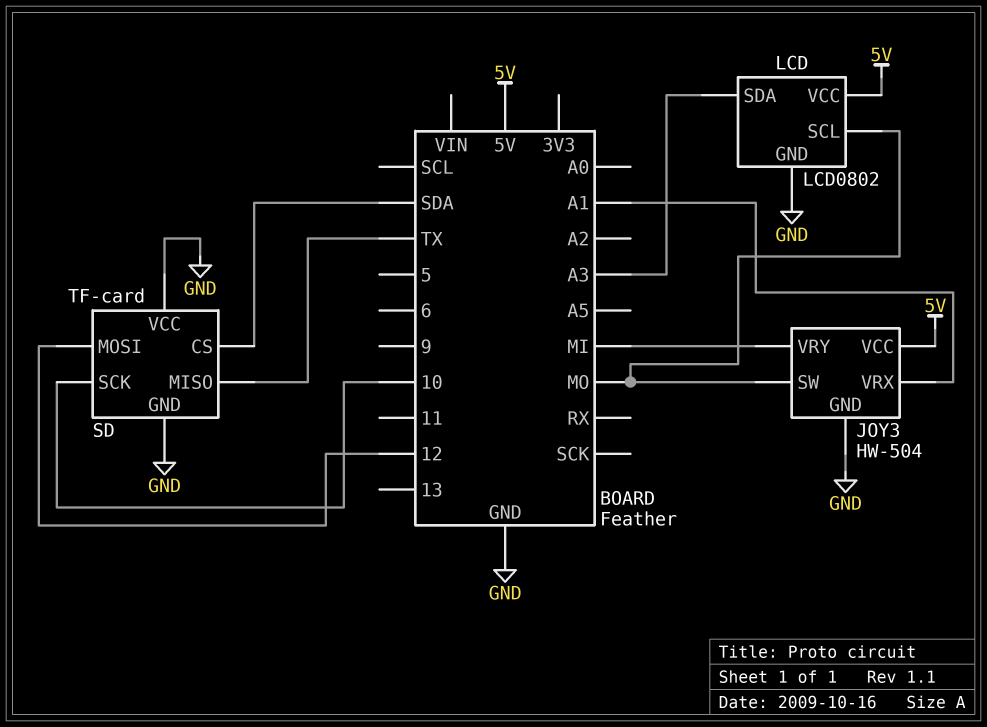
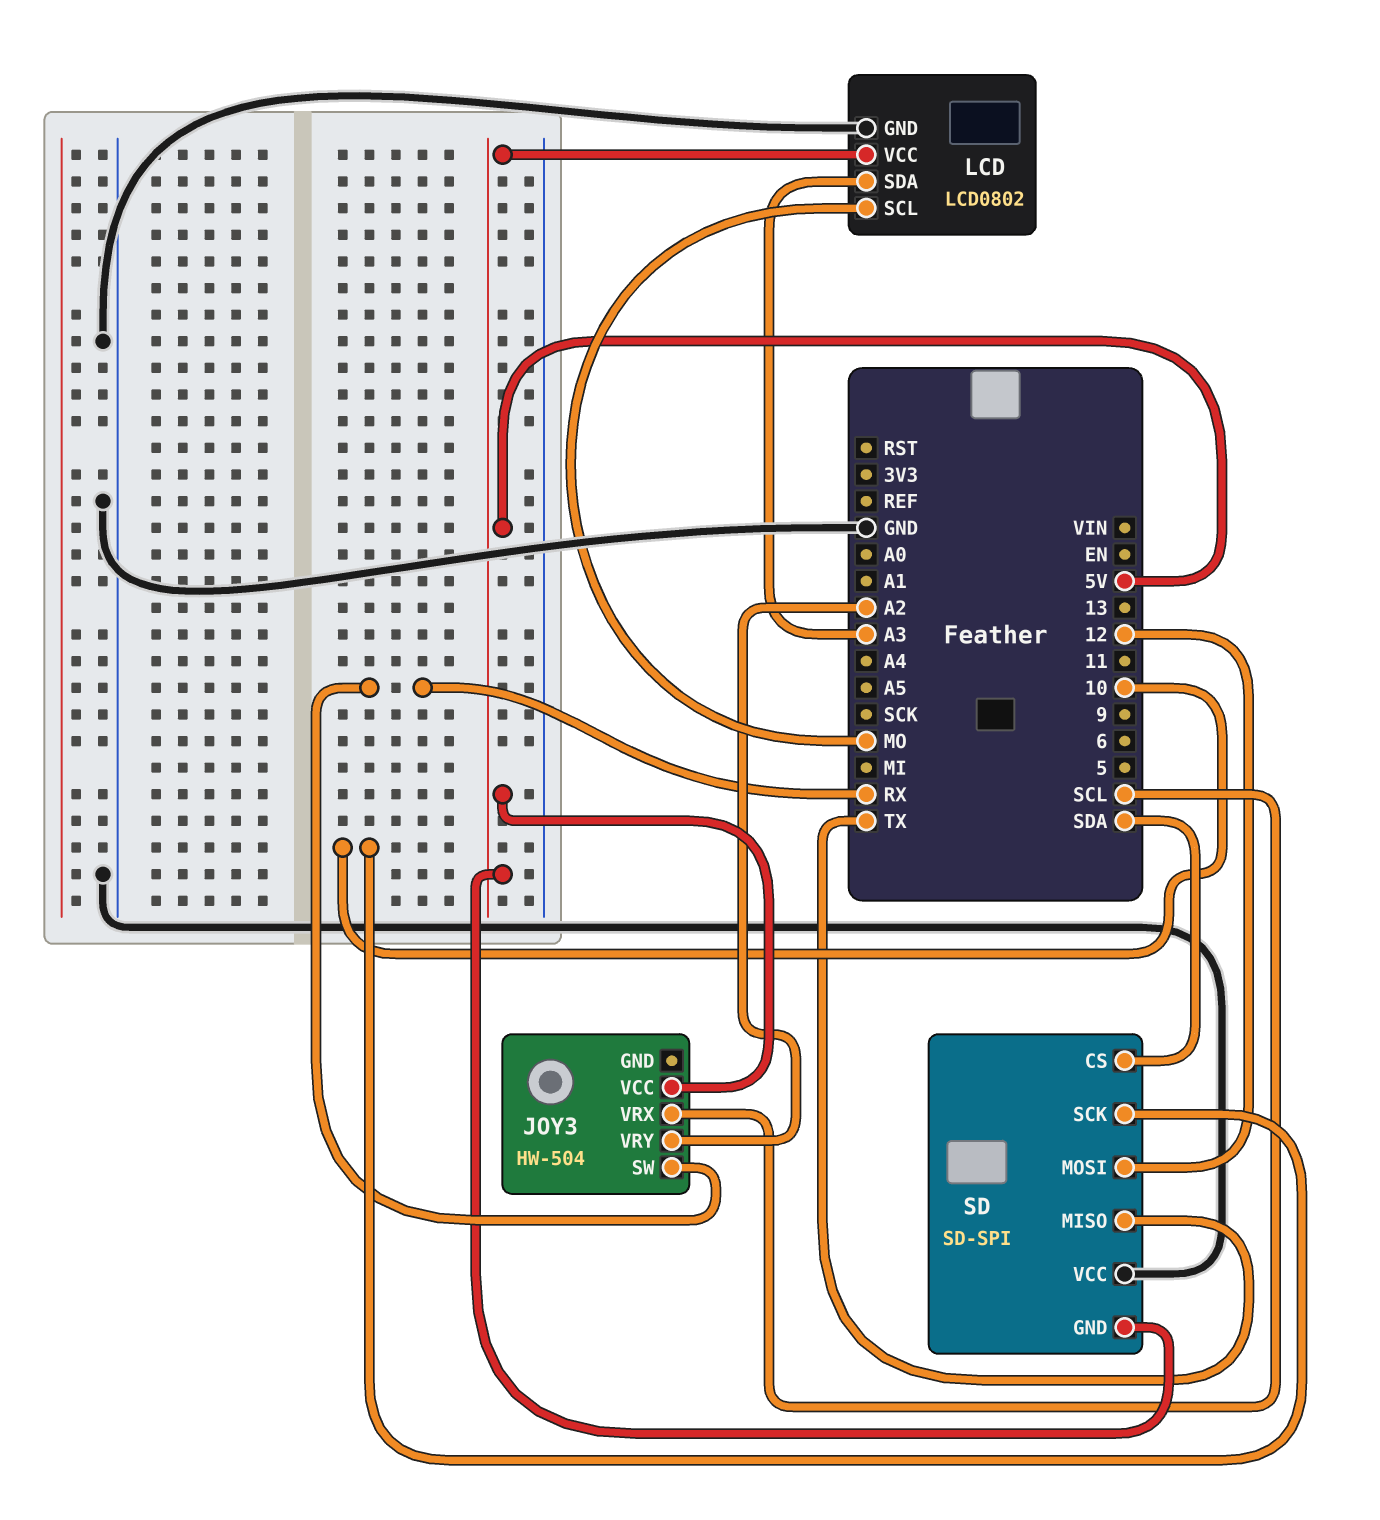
JOY3 pin GND: GND -> none
JOY3 pin SW: MO -> RX
JOY3 pin VRX: A1 -> SCL
JOY3 pin VRY: MI -> A2
SD: TF-card -> SD-SPI
SD pin GND: GND -> 5V

